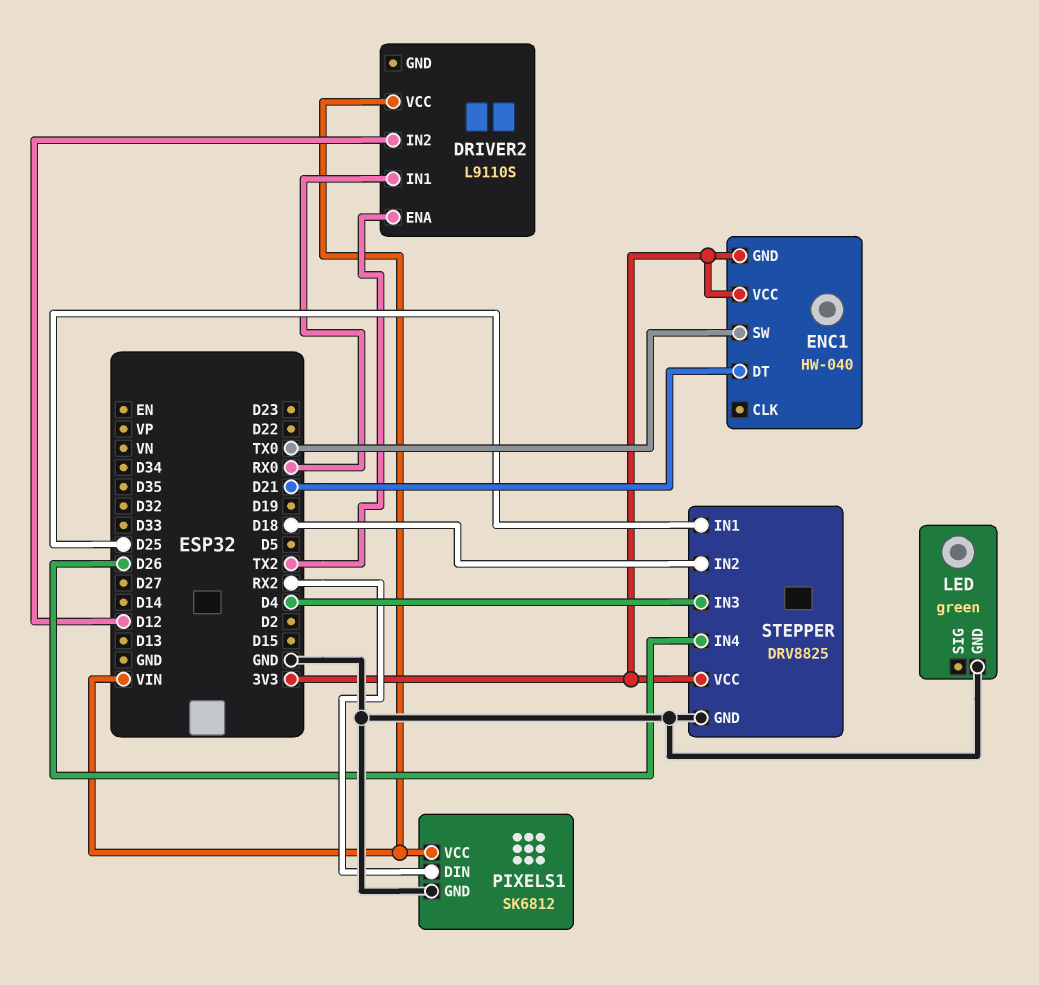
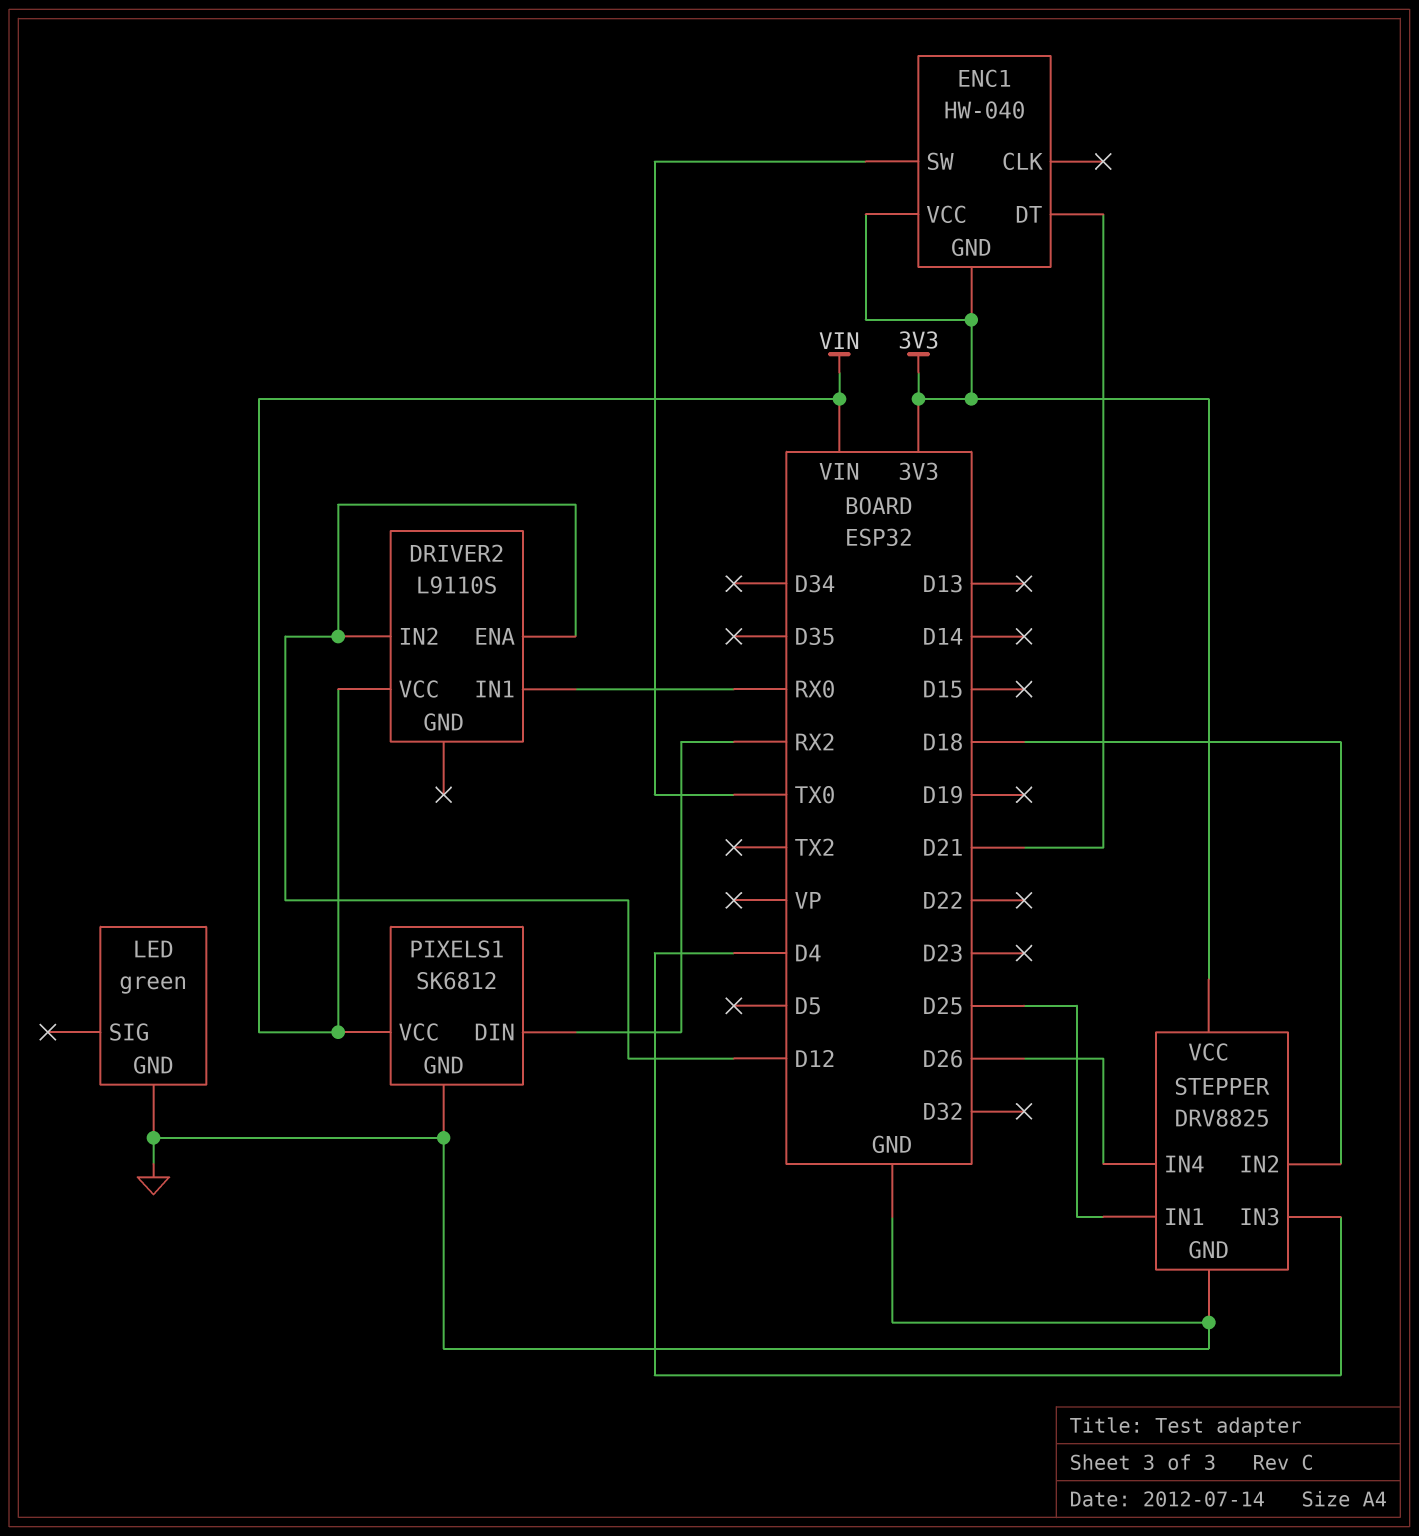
DRIVER2 pin ENA: TX2 -> D12

